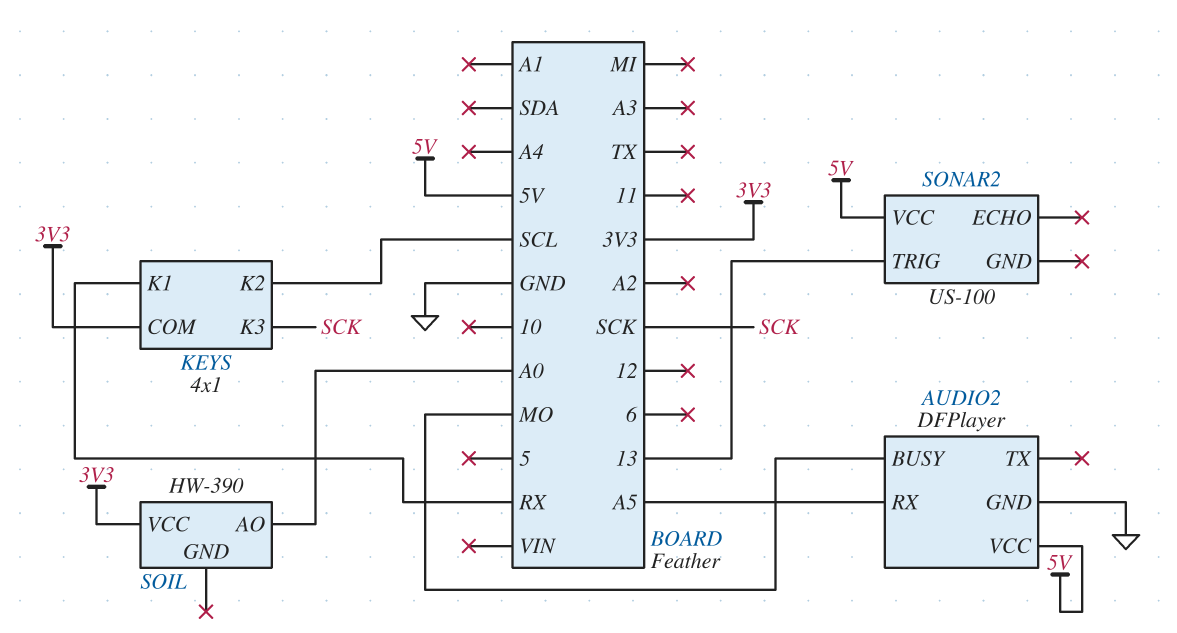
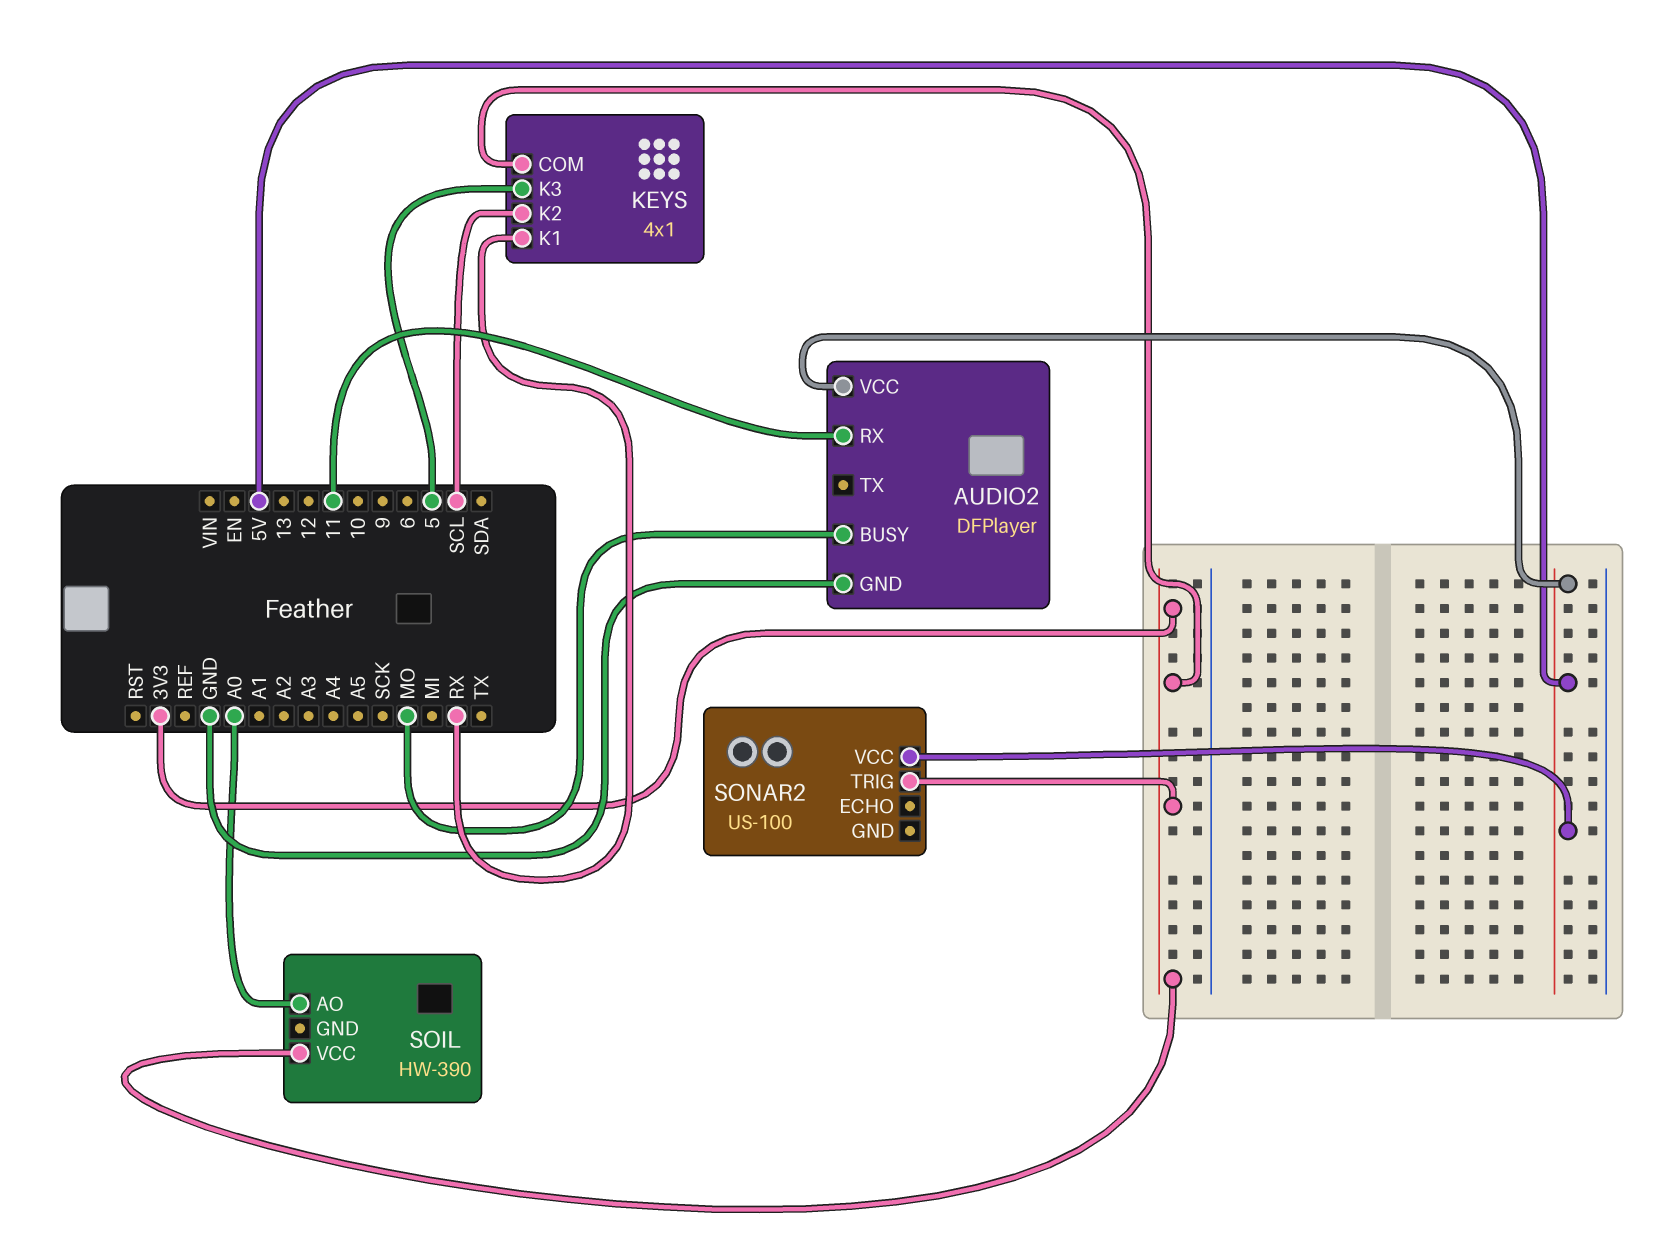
AUDIO2 pin RX: A5 -> 11
KEYS pin K3: SCK -> 5
SONAR2 pin TRIG: 13 -> 3V3

